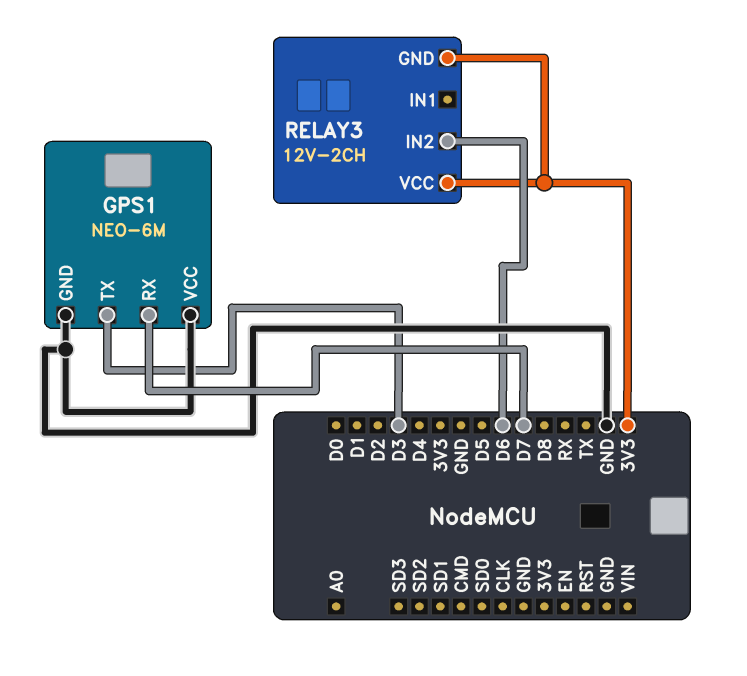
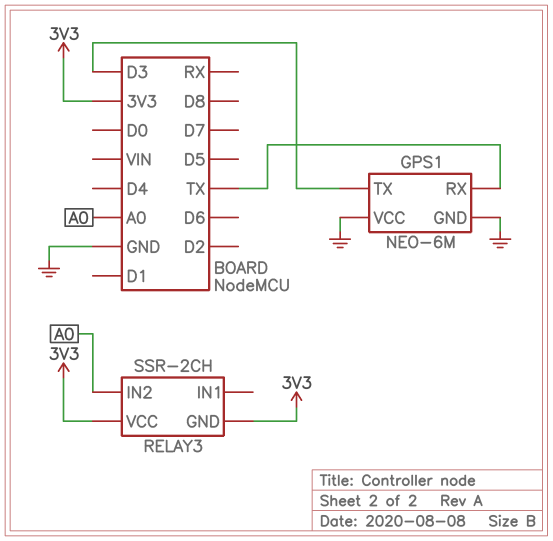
GPS1 pin RX: D7 -> TX
RELAY3: 12V-2CH -> SSR-2CH
RELAY3 pin IN2: D6 -> A0

